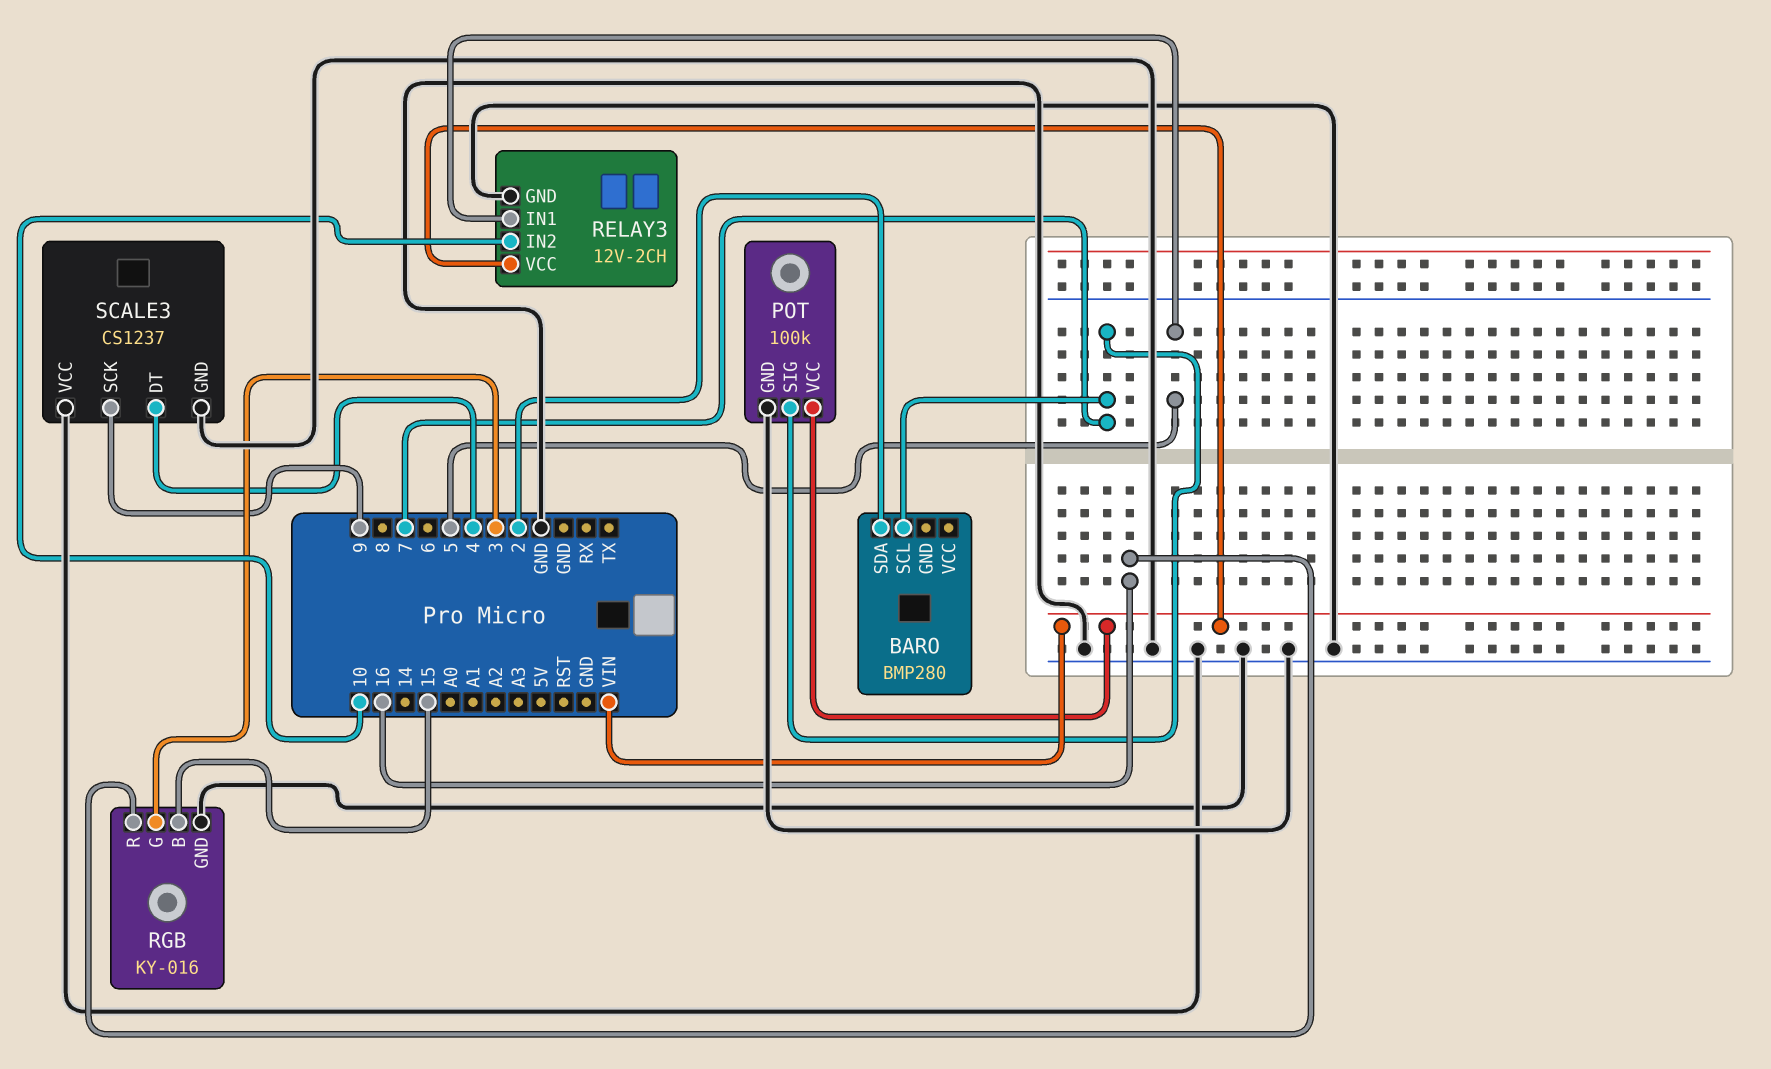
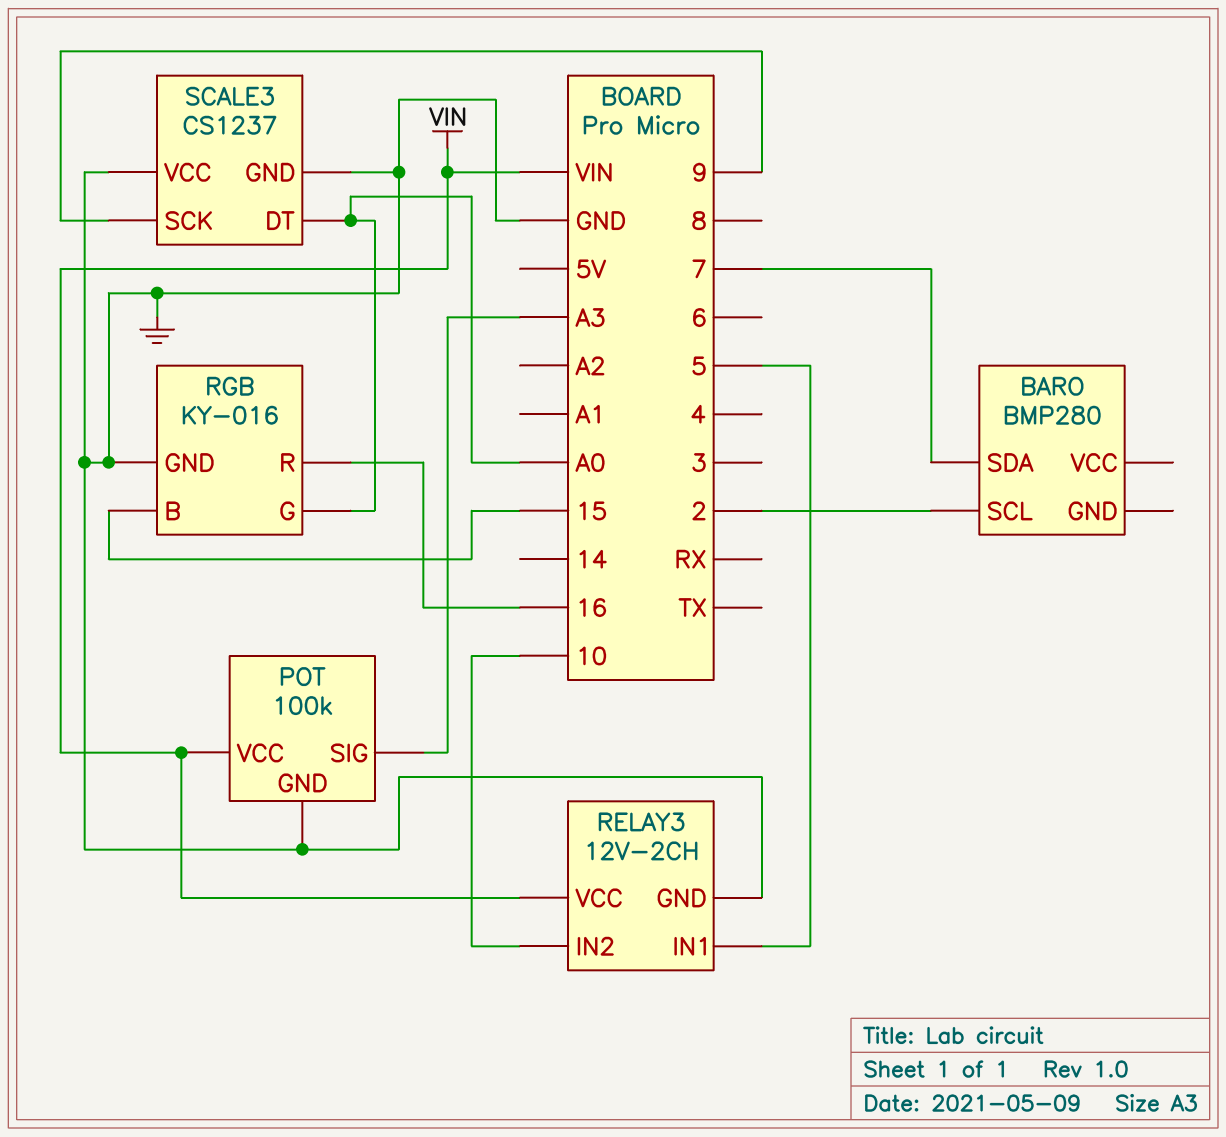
BARO pin SCL: 7 -> 2
BARO pin SDA: 2 -> 7
POT pin SIG: 7 -> A3
RGB pin G: 3 -> A0
SCALE3 pin DT: 4 -> A0

